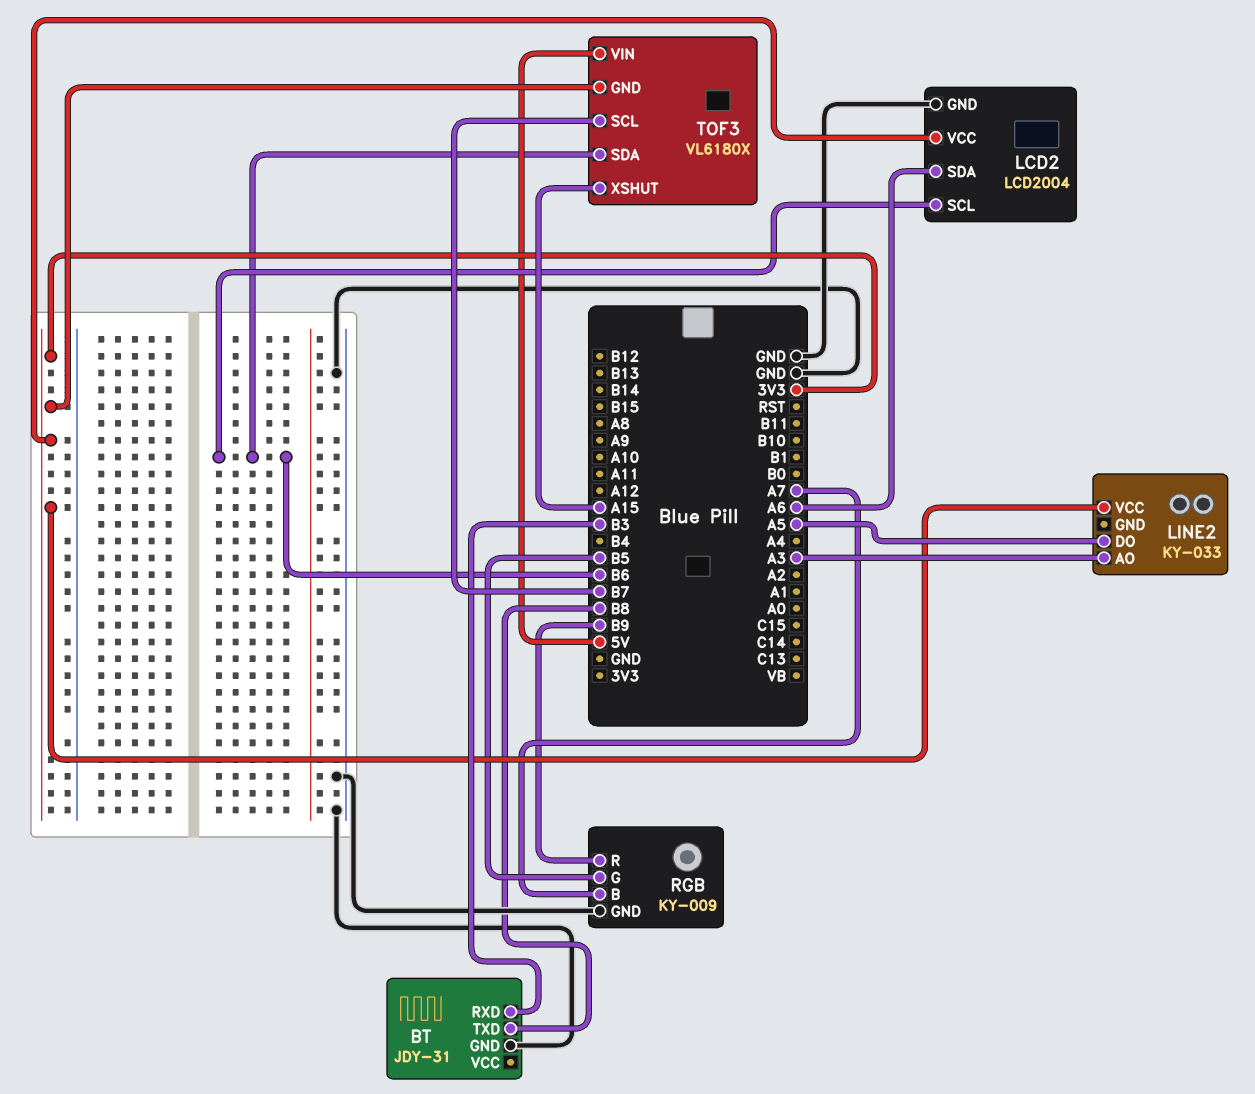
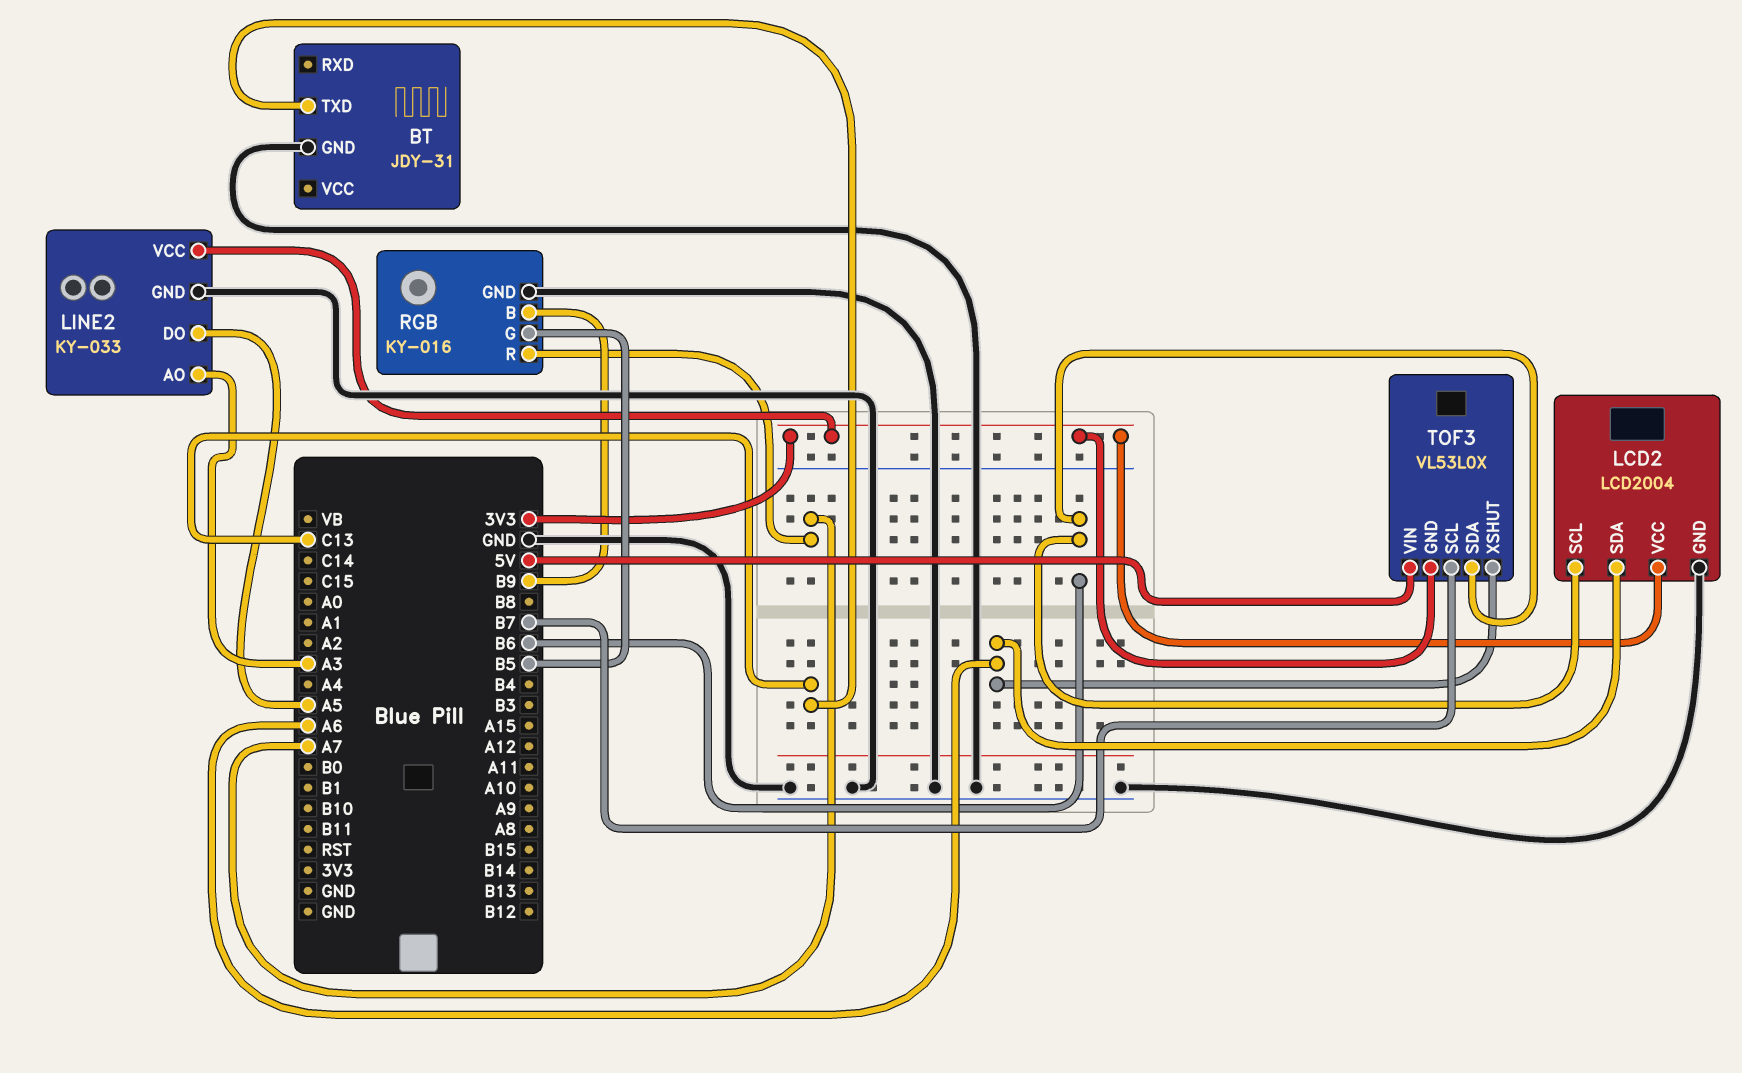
BT pin RXD: B3 -> none
BT pin TXD: B8 -> C13
LINE2 pin GND: none -> GND
RGB: KY-009 -> KY-016
RGB pin B: A7 -> B9
RGB pin R: B9 -> A7
TOF3: VL6180X -> VL53L0X
TOF3 pin XSHUT: A15 -> A6

